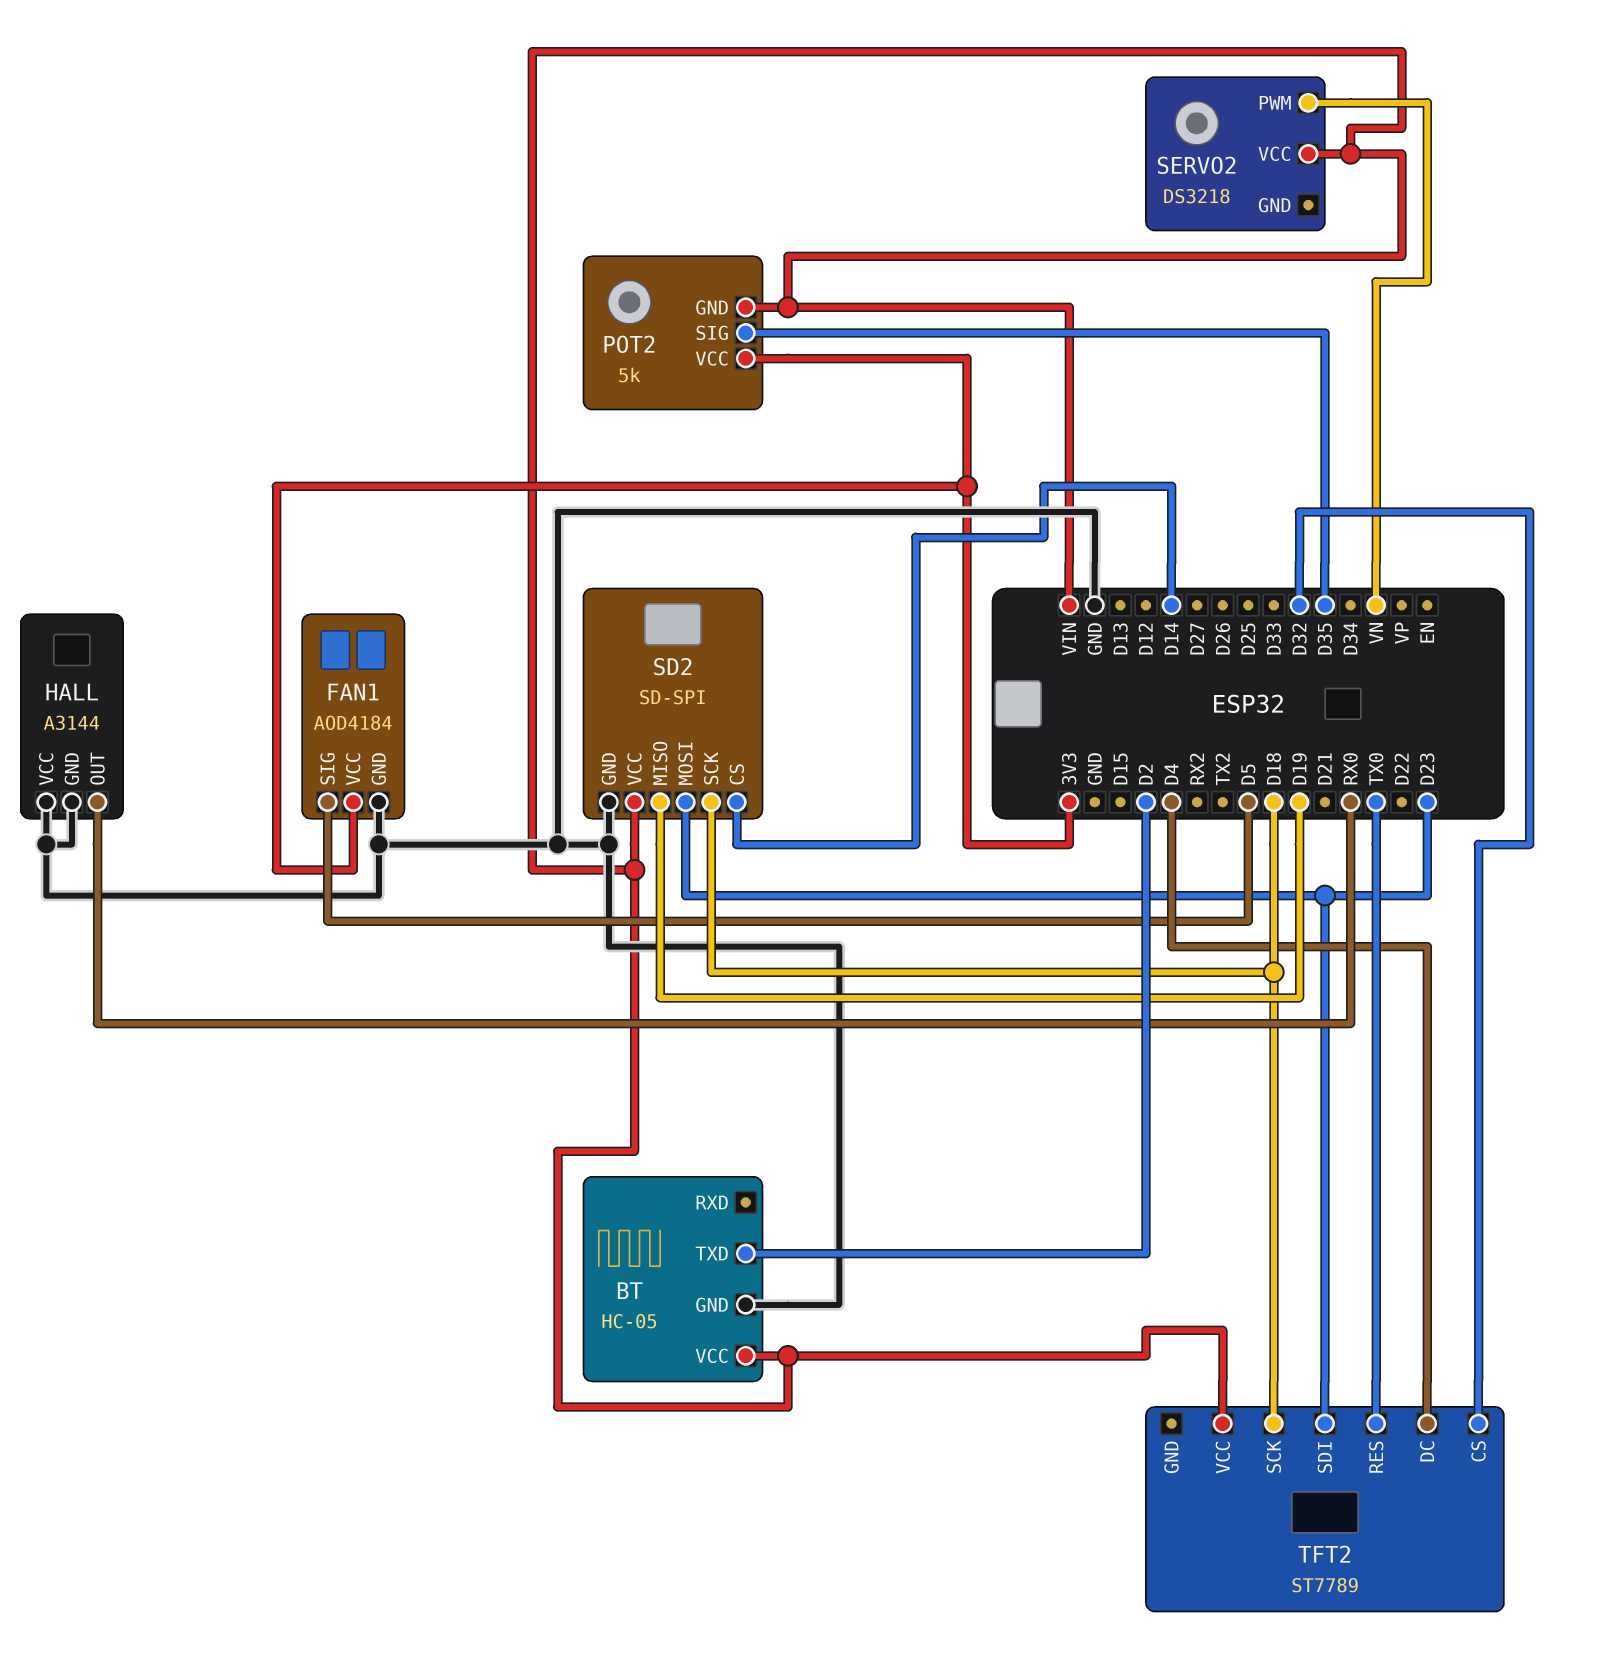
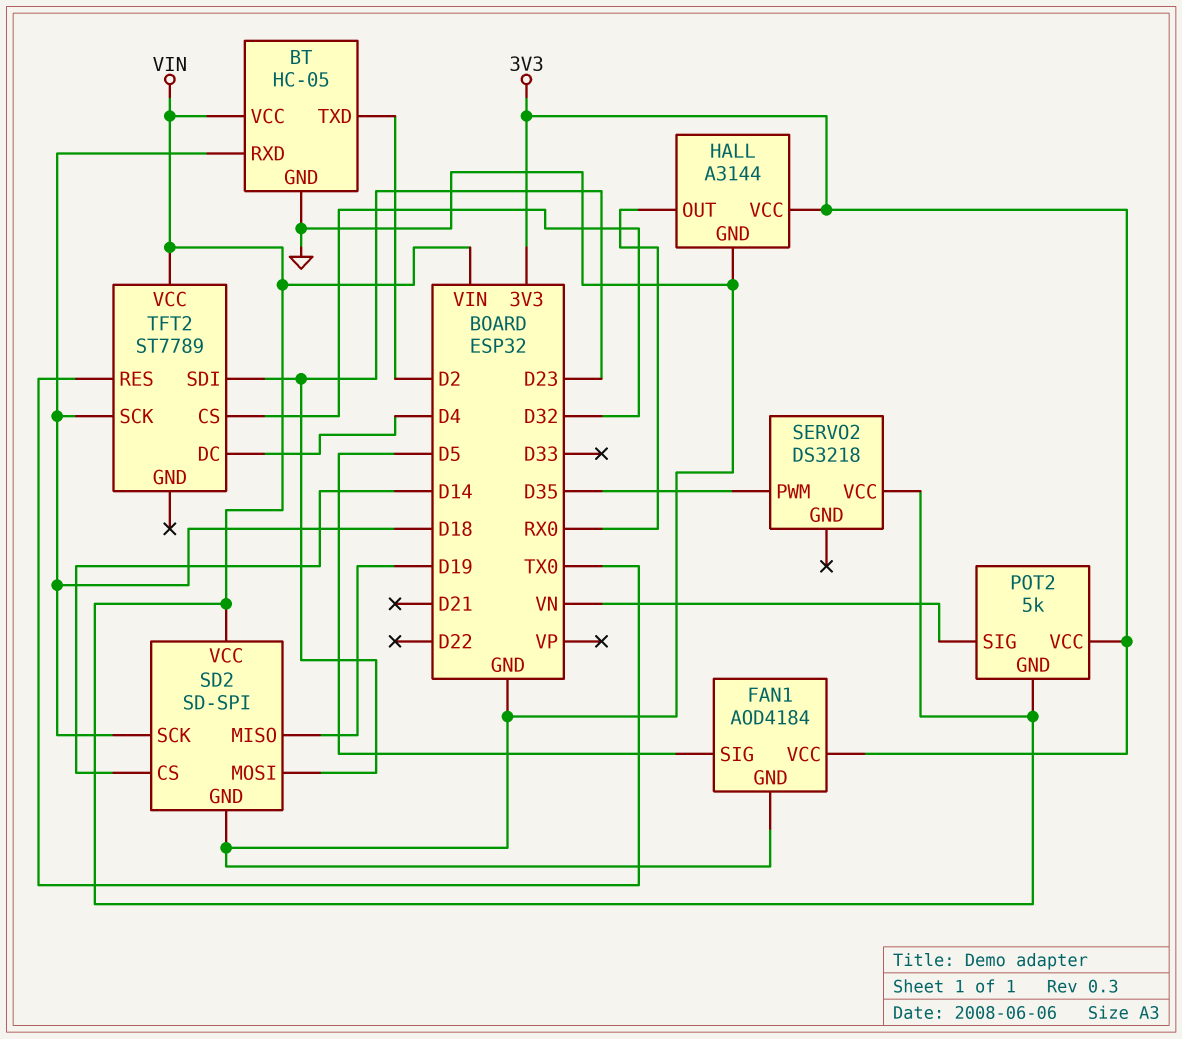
BT pin RXD: none -> D18
HALL pin VCC: GND -> 3V3
POT2 pin SIG: D35 -> VN
SERVO2 pin PWM: VN -> D35

